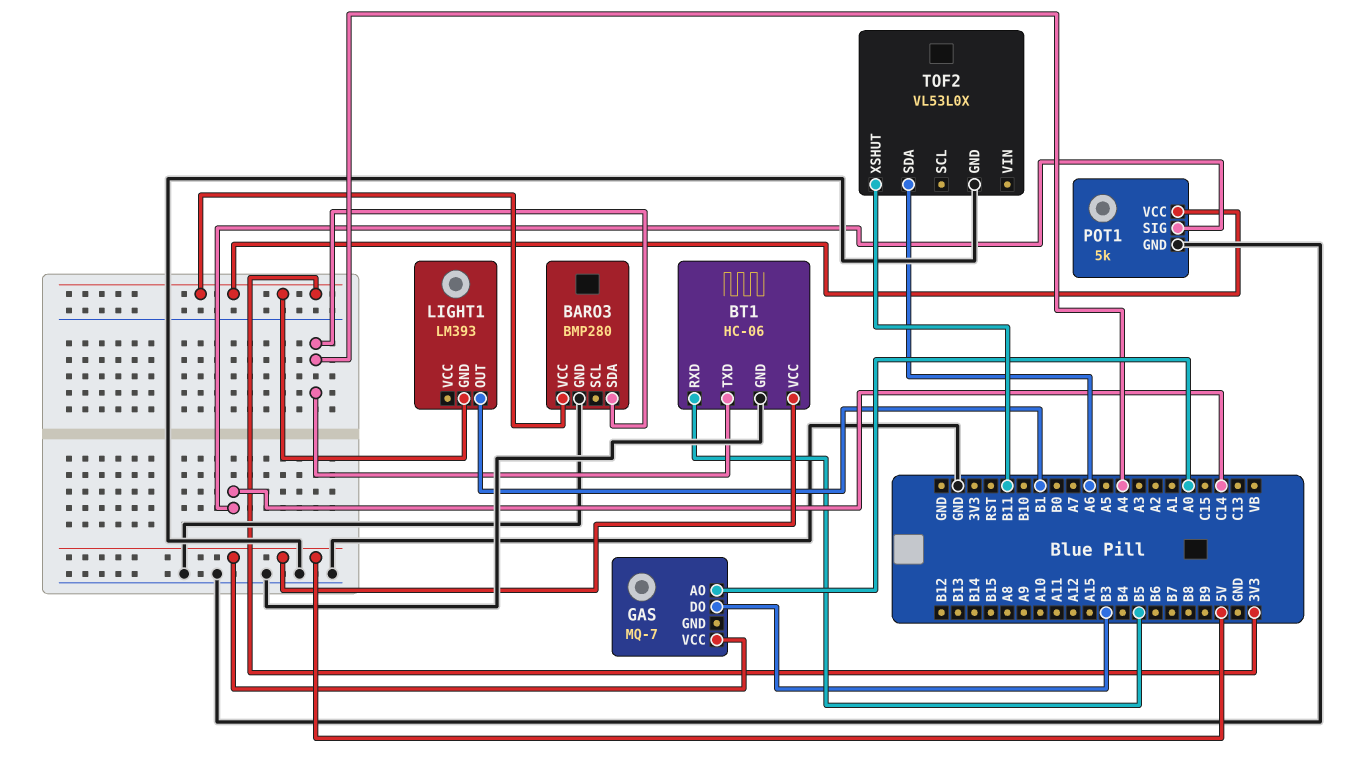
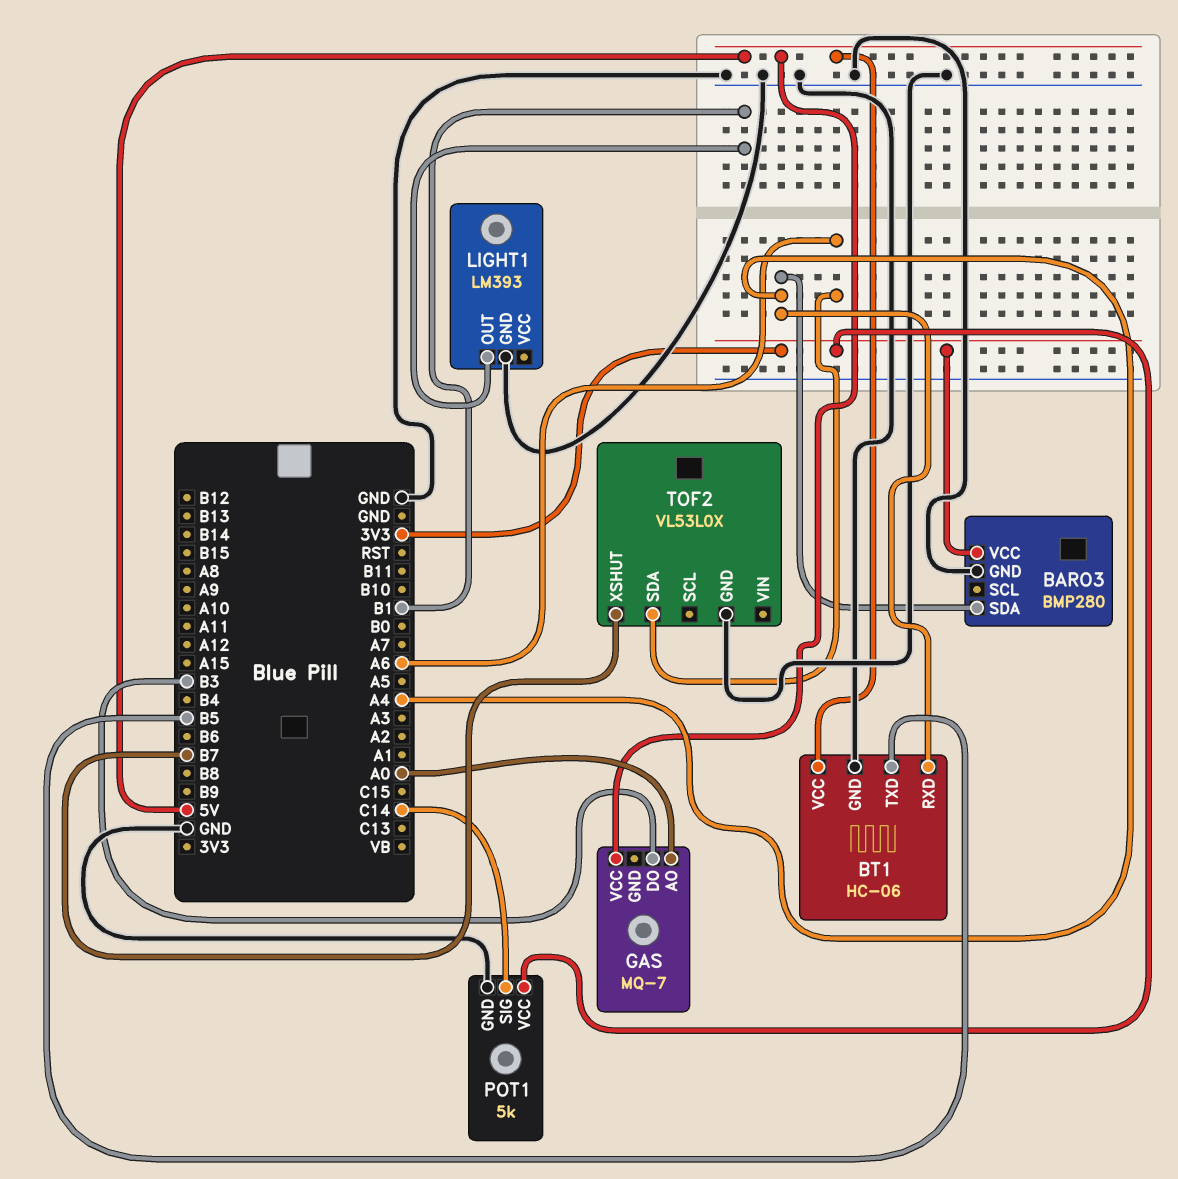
BT1 pin RXD: B5 -> A4
BT1 pin TXD: A4 -> B5
LIGHT1 pin GND: 3V3 -> GND
TOF2 pin XSHUT: B11 -> B7

